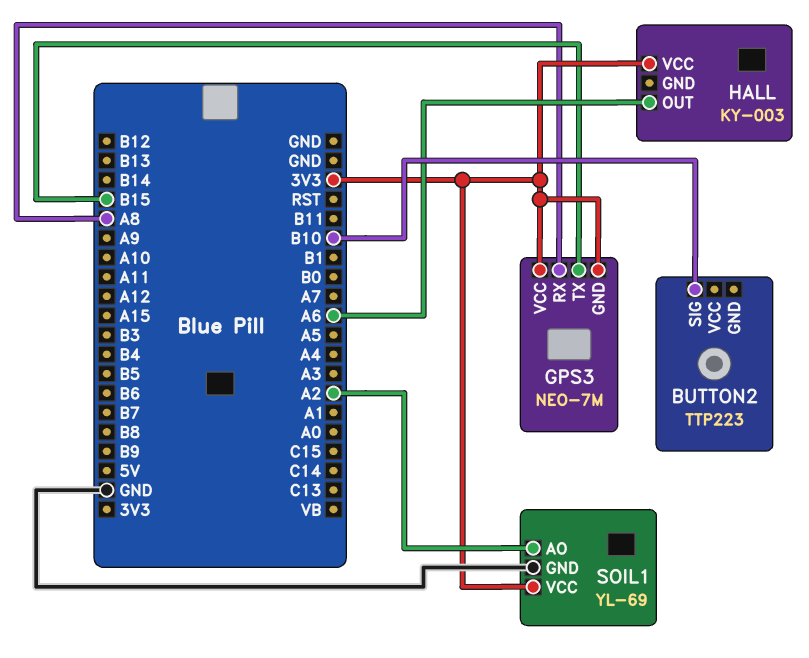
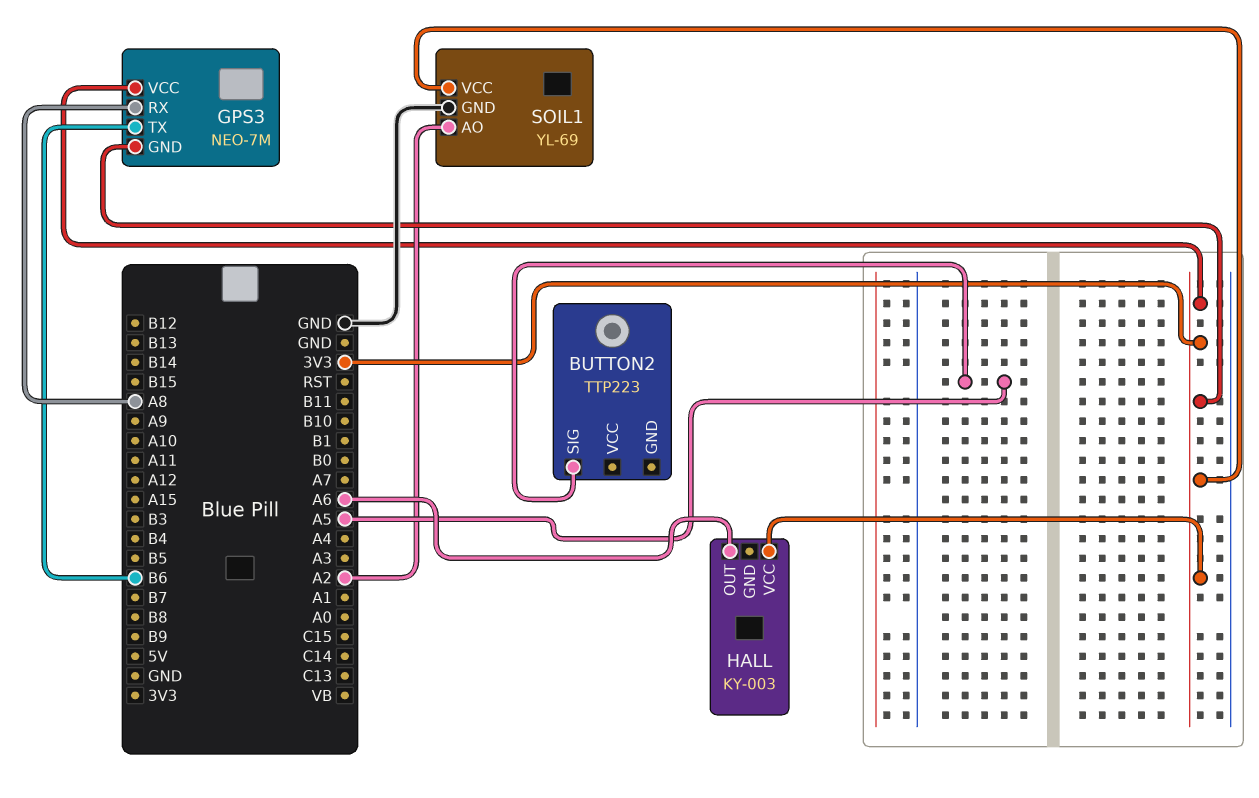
BUTTON2 pin SIG: B10 -> A5
GPS3 pin TX: B15 -> B6

